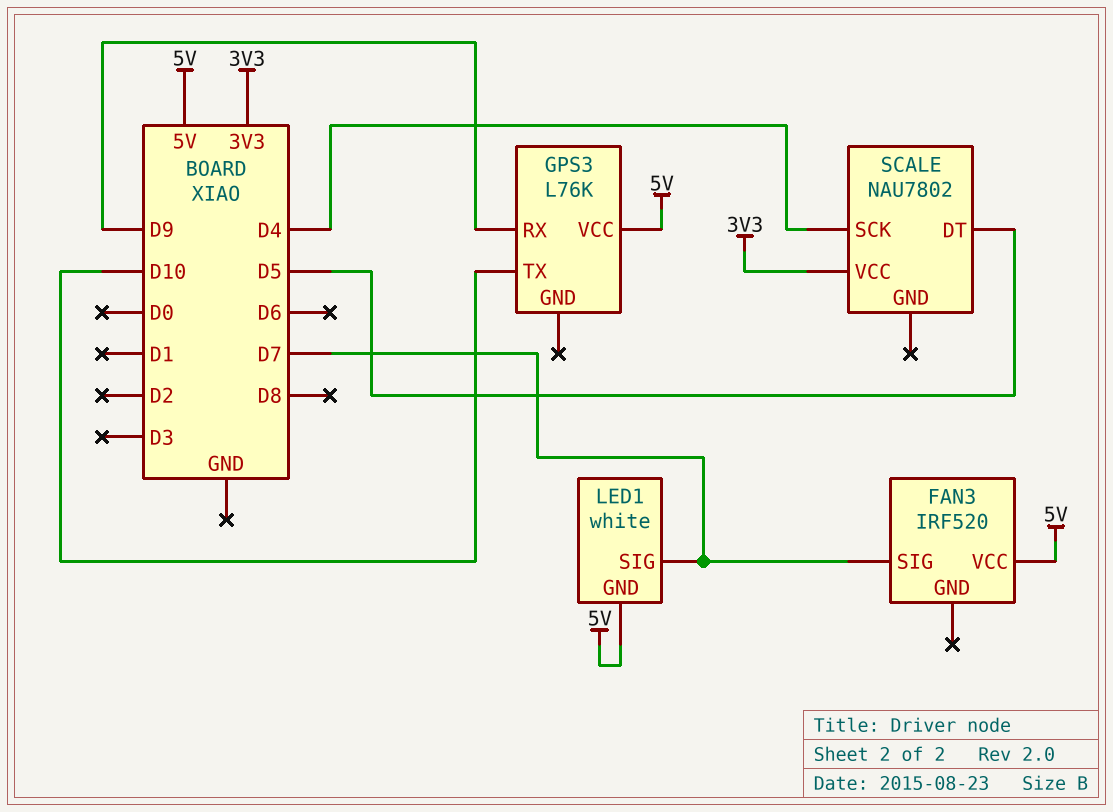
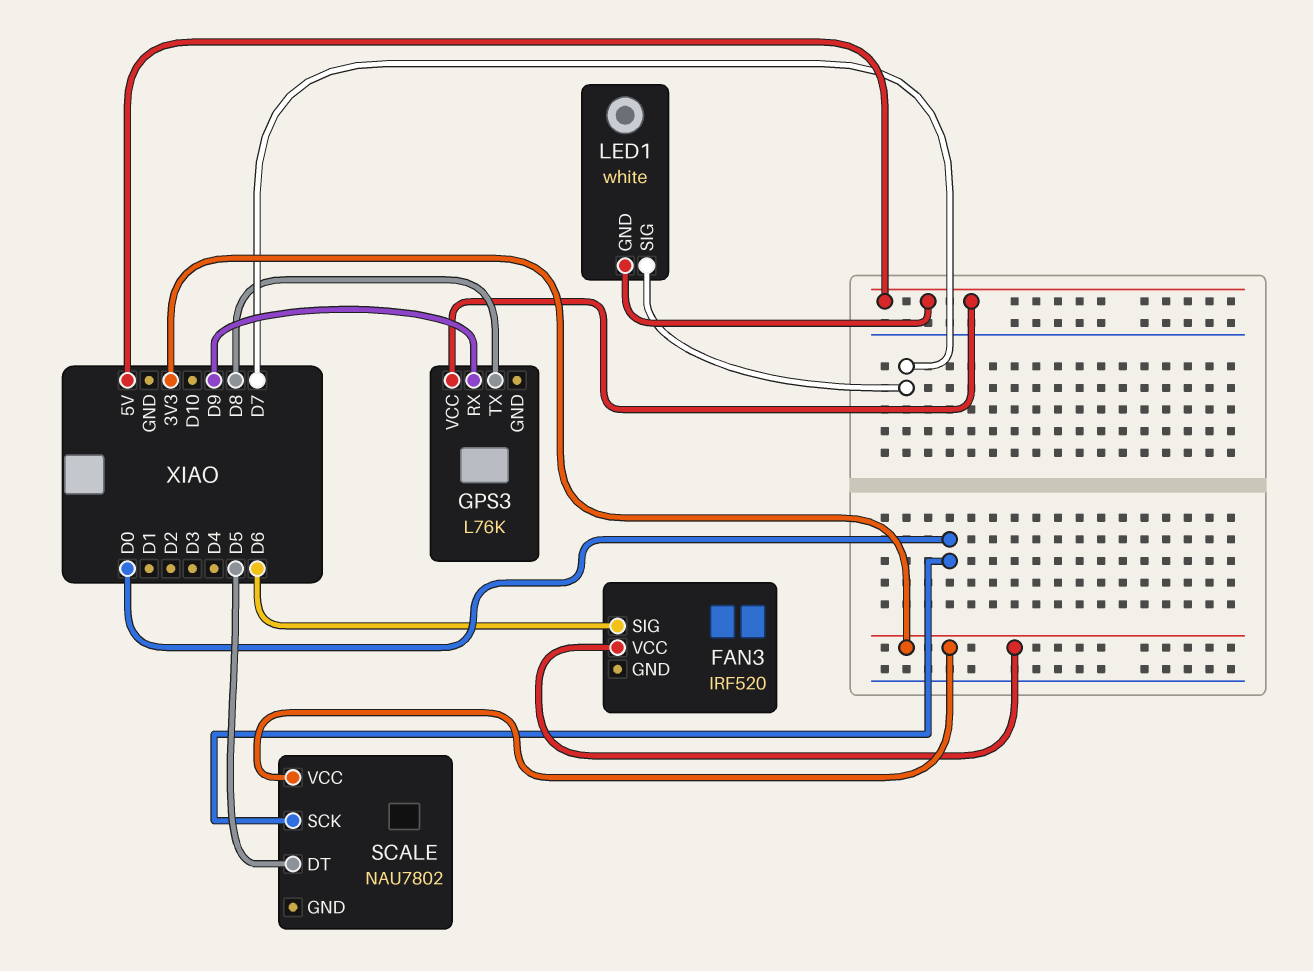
FAN3 pin SIG: D7 -> D6
FAN3 pin VCC: 5V -> 3V3
GPS3 pin TX: D10 -> D8
SCALE pin SCK: D4 -> D0

